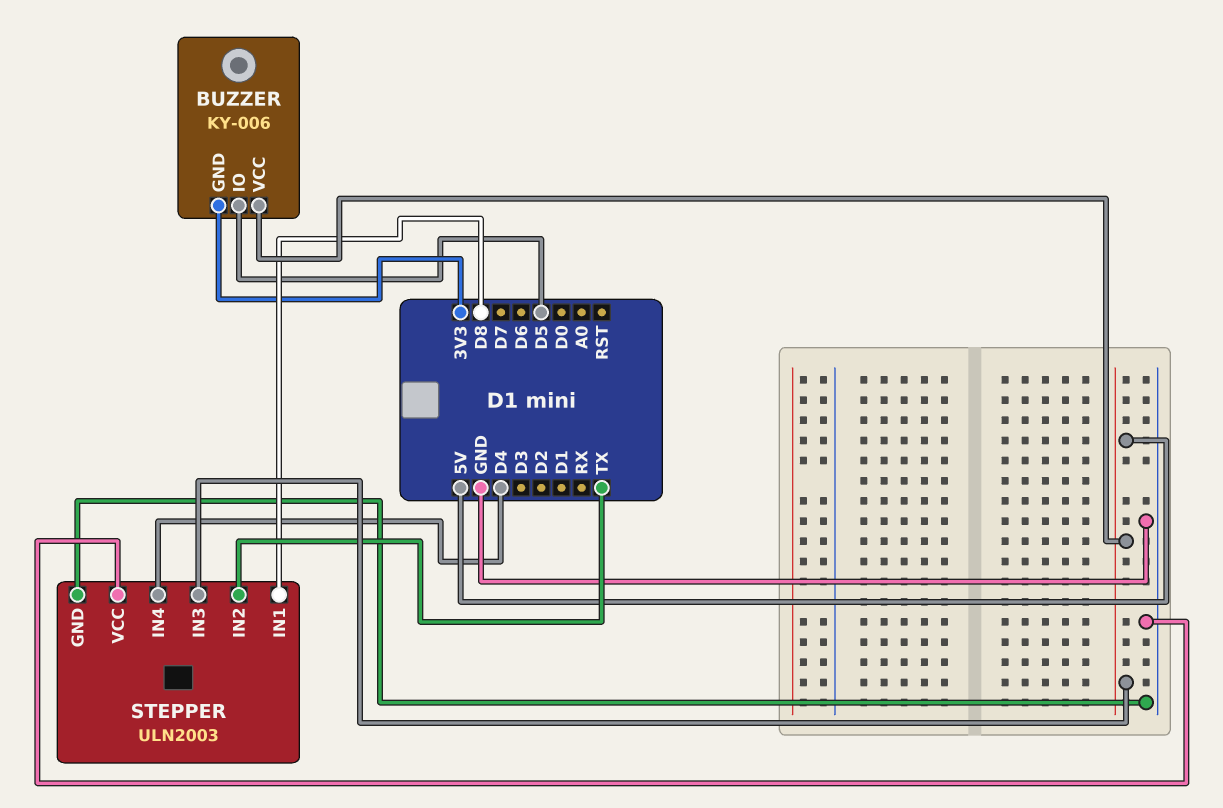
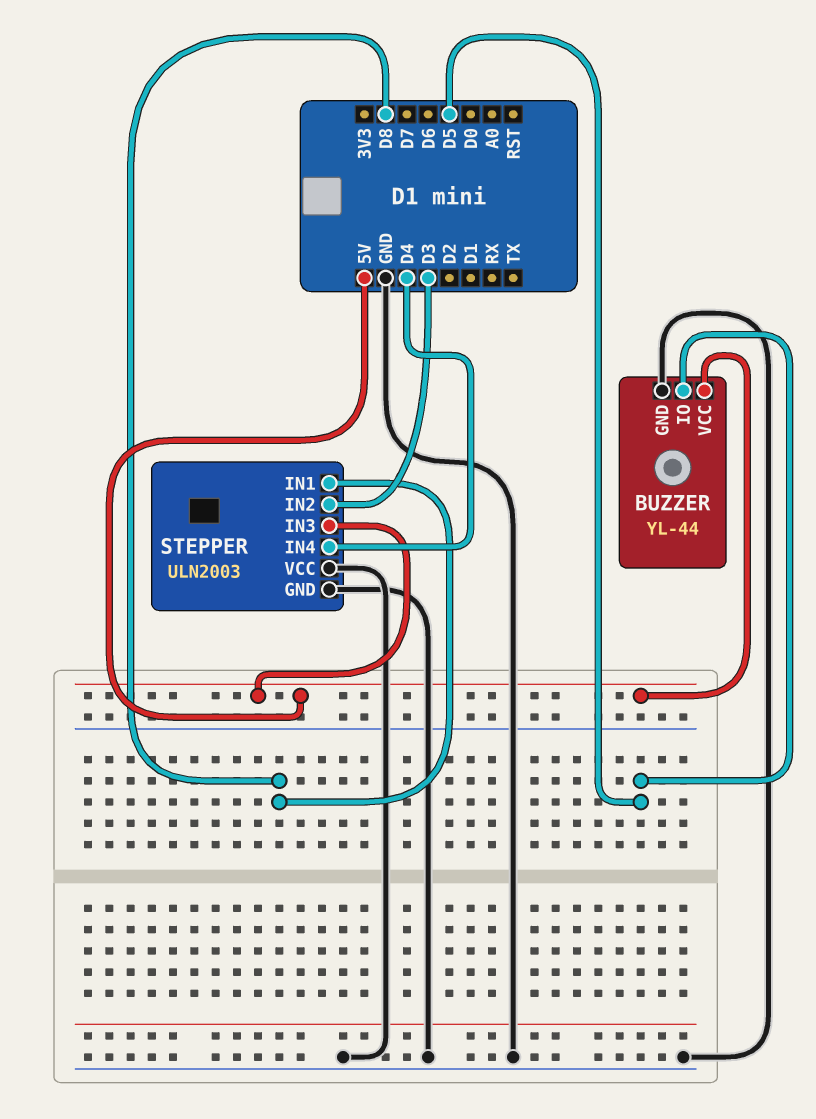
BUZZER: KY-006 -> YL-44
BUZZER pin GND: 3V3 -> GND
STEPPER pin IN2: TX -> D3

